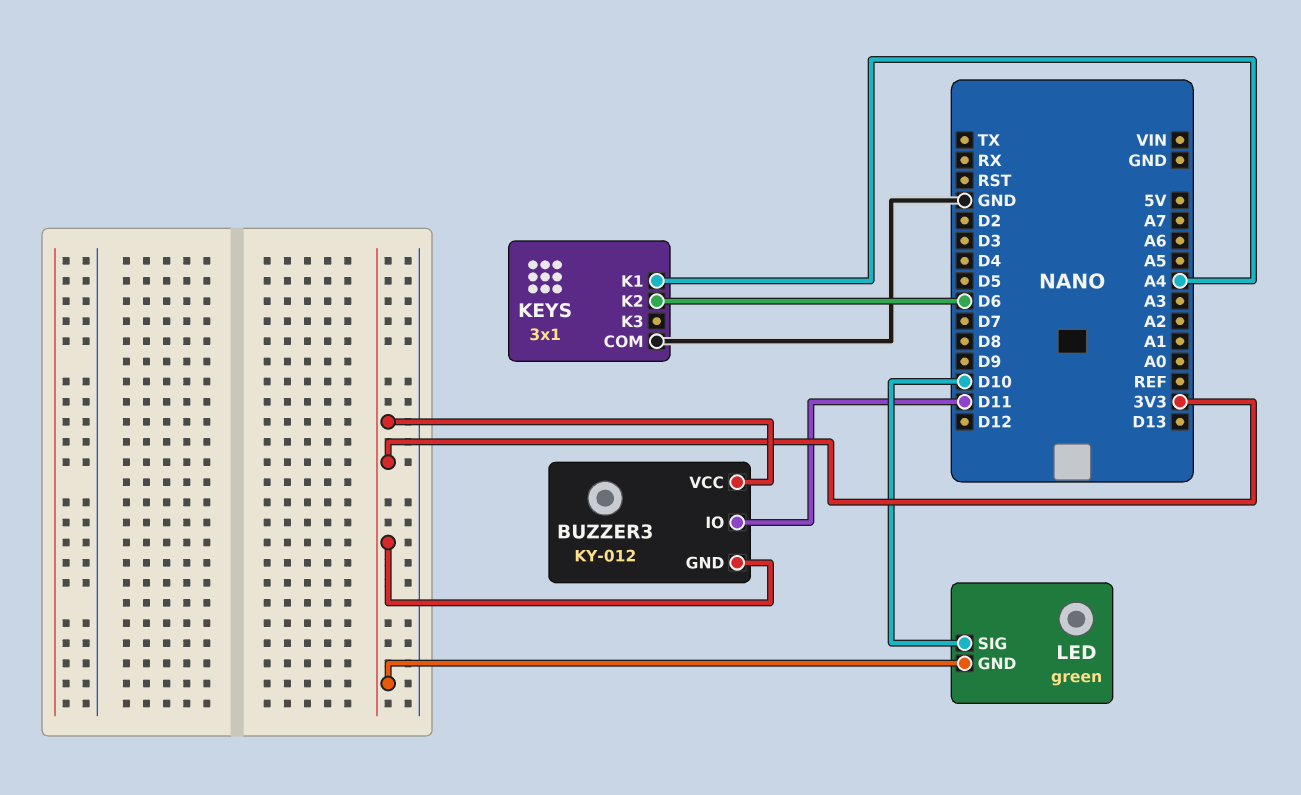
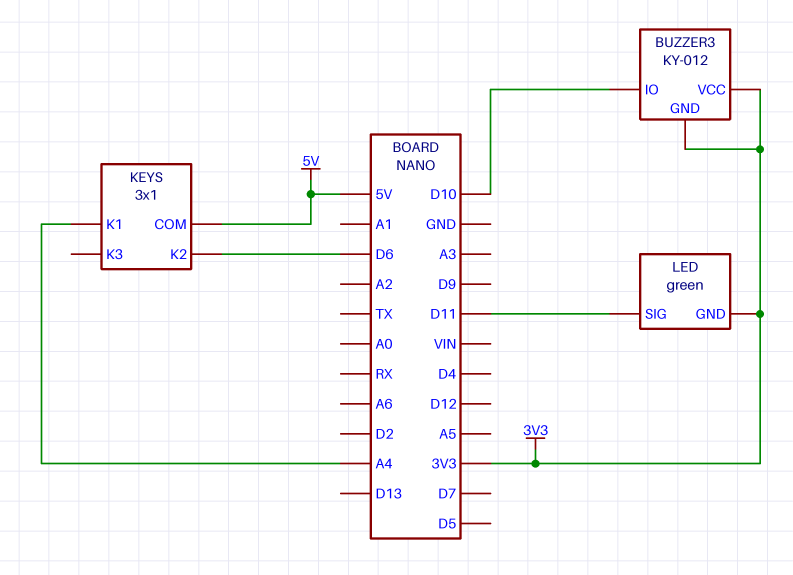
BUZZER3 pin IO: D11 -> D10
KEYS pin COM: GND -> 5V
LED pin SIG: D10 -> D11

